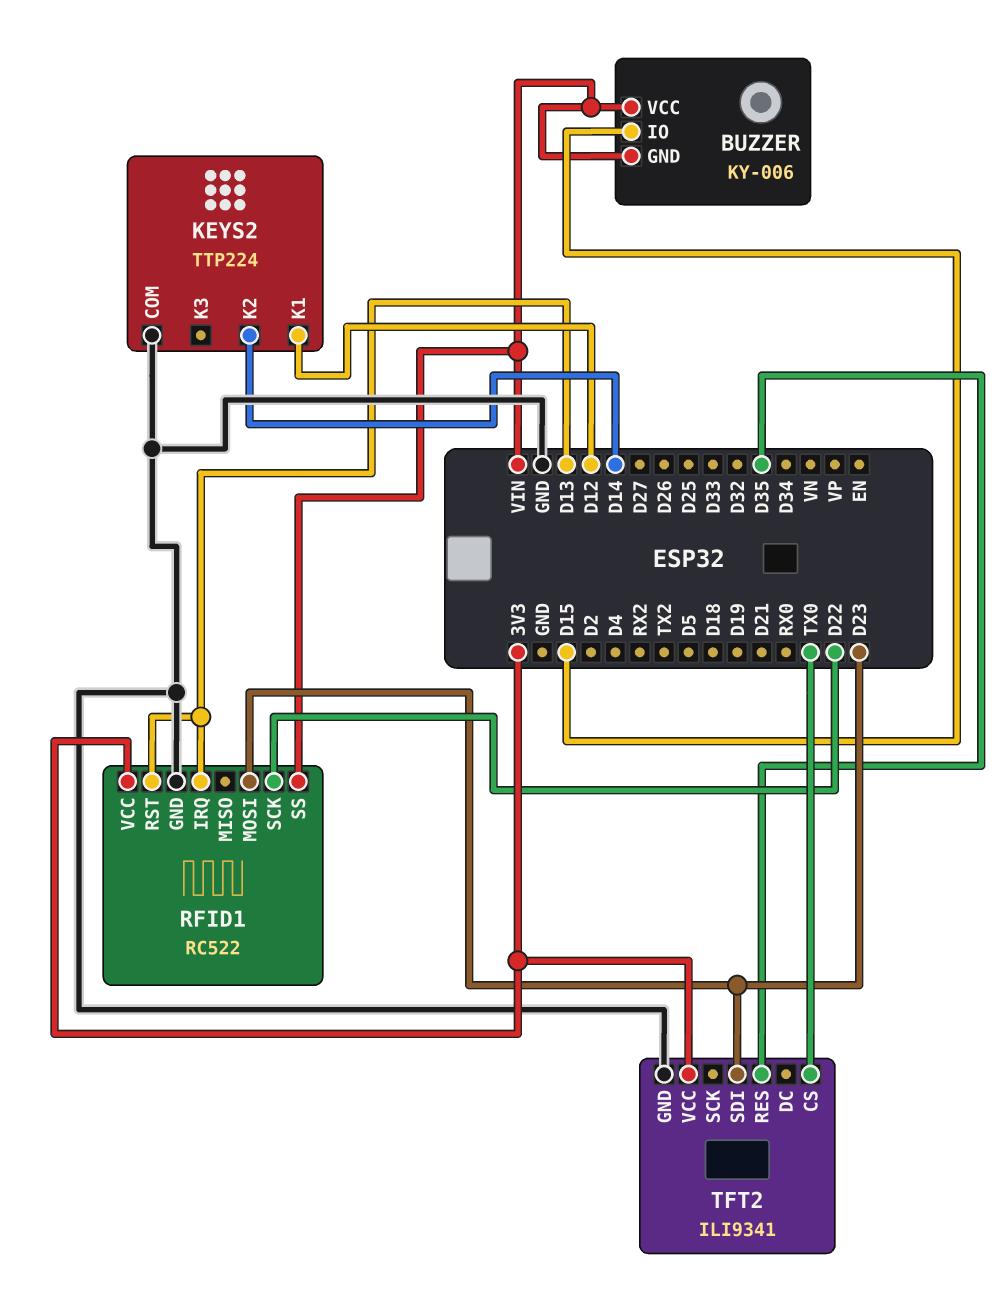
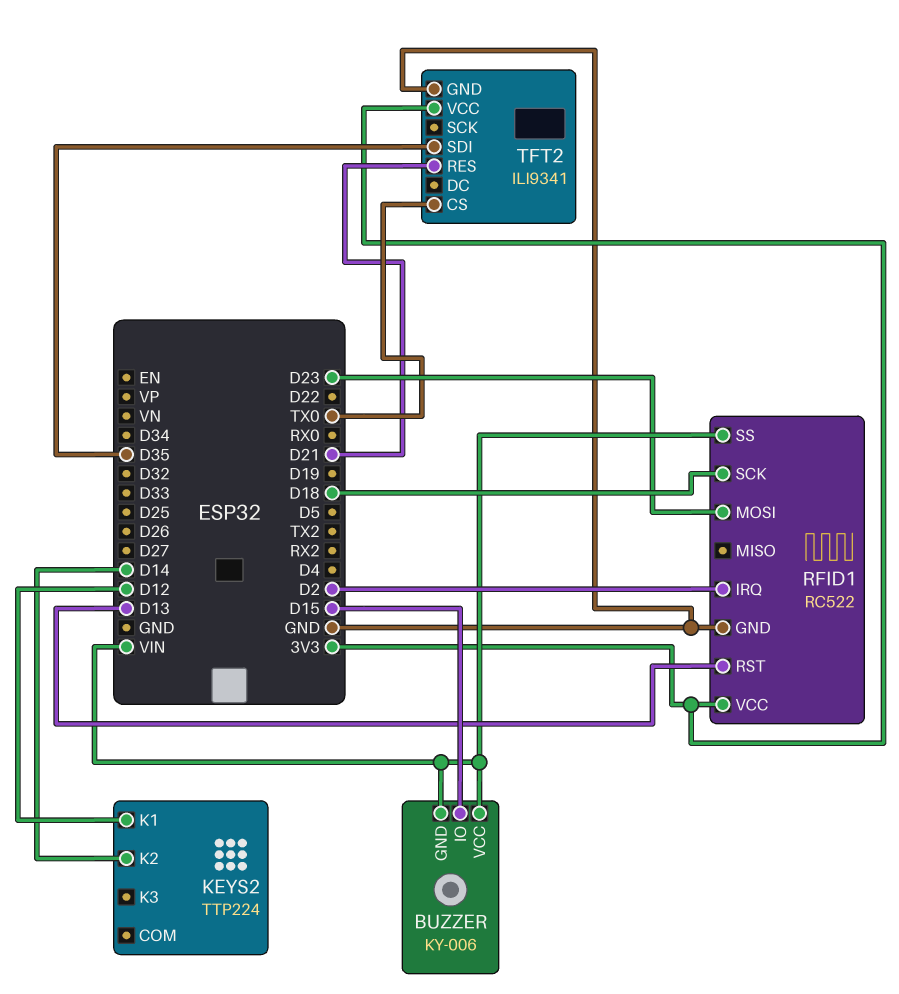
KEYS2 pin COM: GND -> none
RFID1 pin IRQ: D13 -> D2
RFID1 pin SCK: D22 -> D18
TFT2 pin RES: D35 -> D21
TFT2 pin SDI: D23 -> D35

